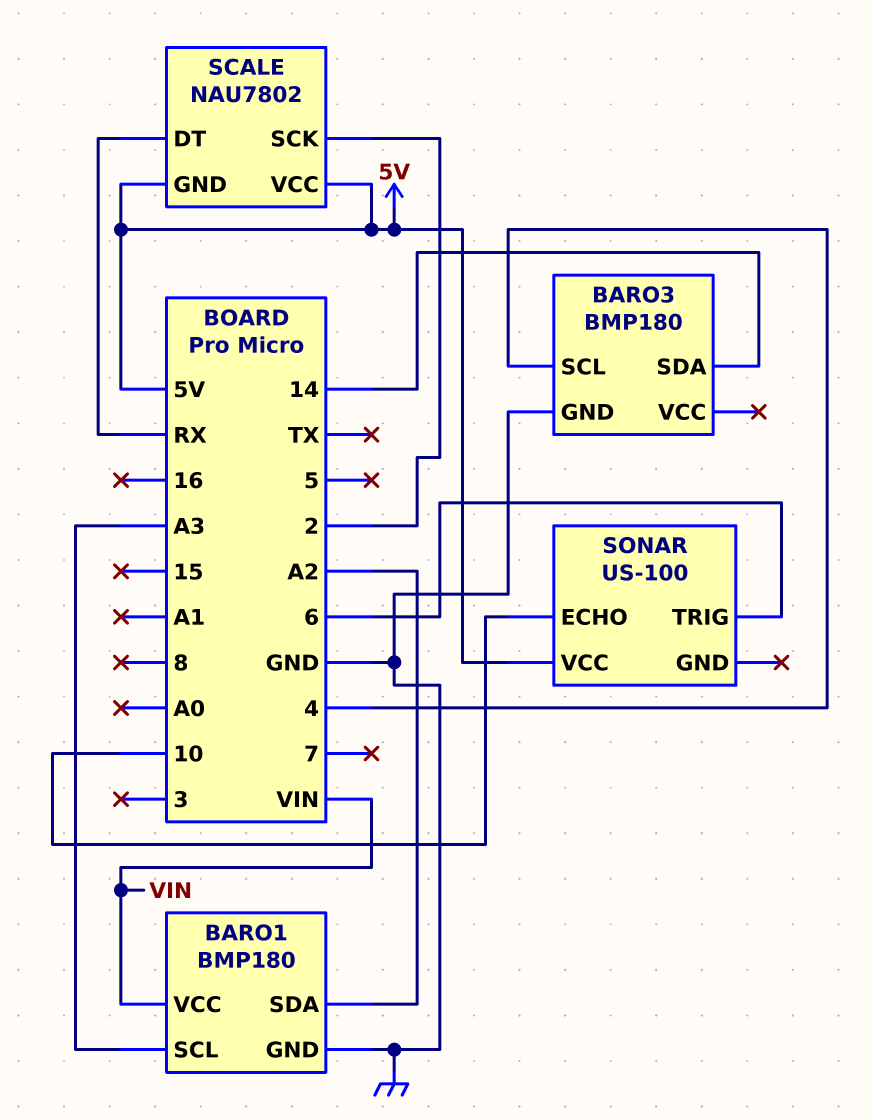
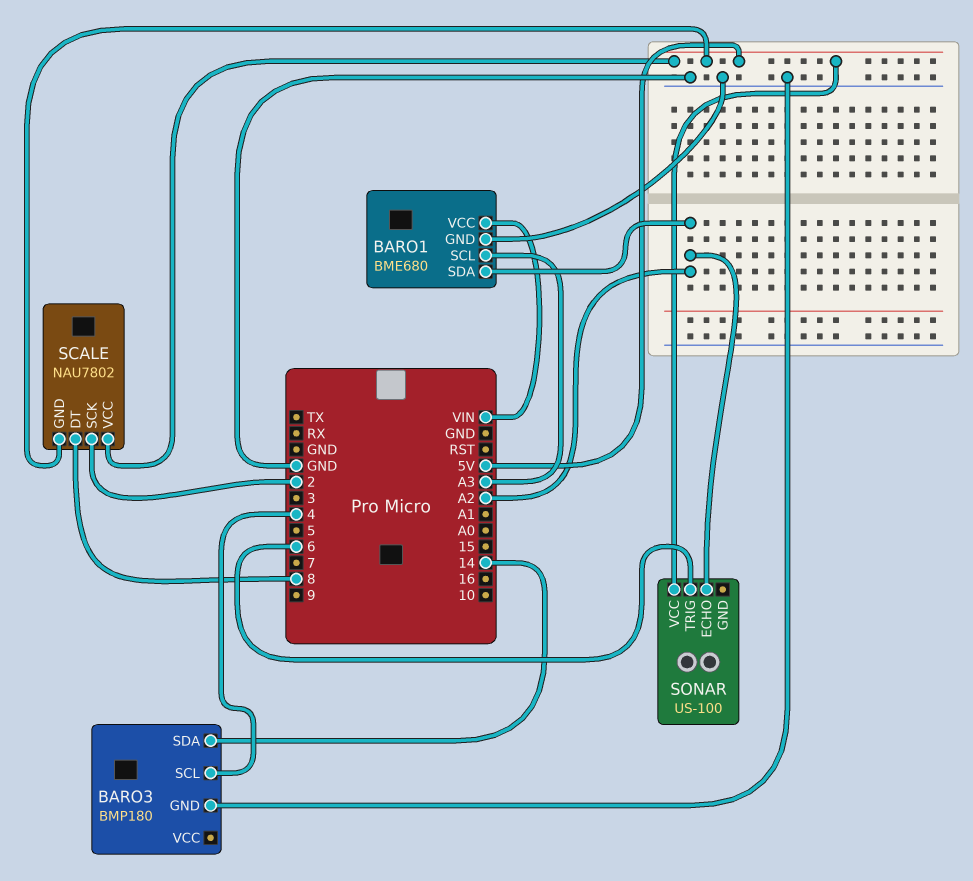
BARO1: BMP180 -> BME680
SCALE pin DT: RX -> 8
SONAR pin ECHO: 10 -> A2

